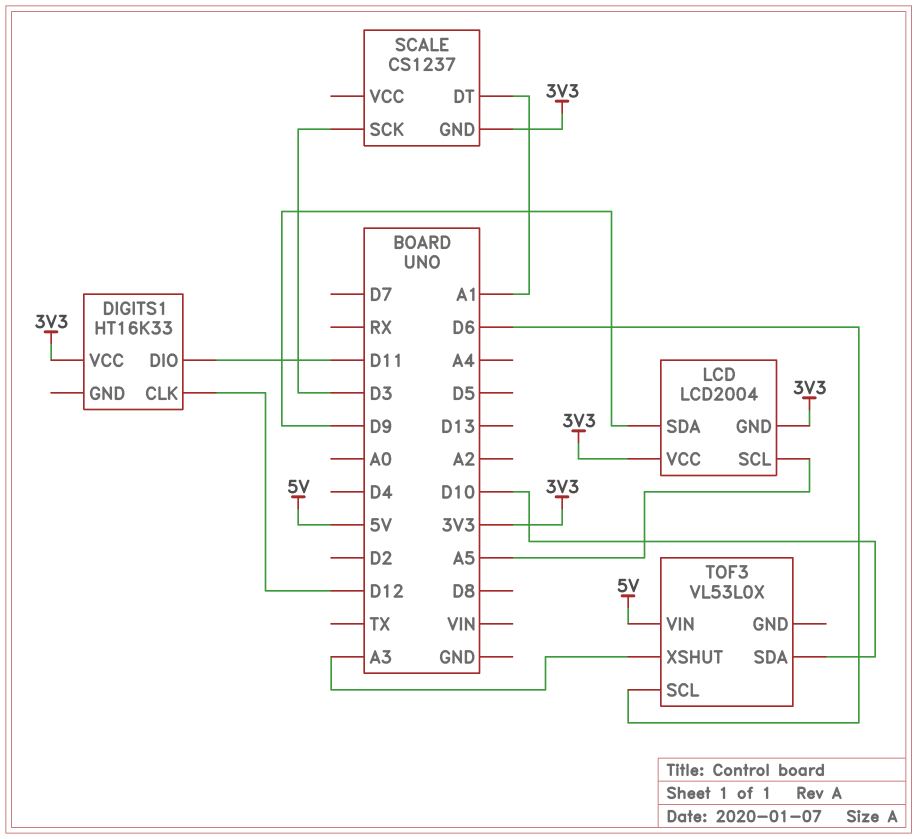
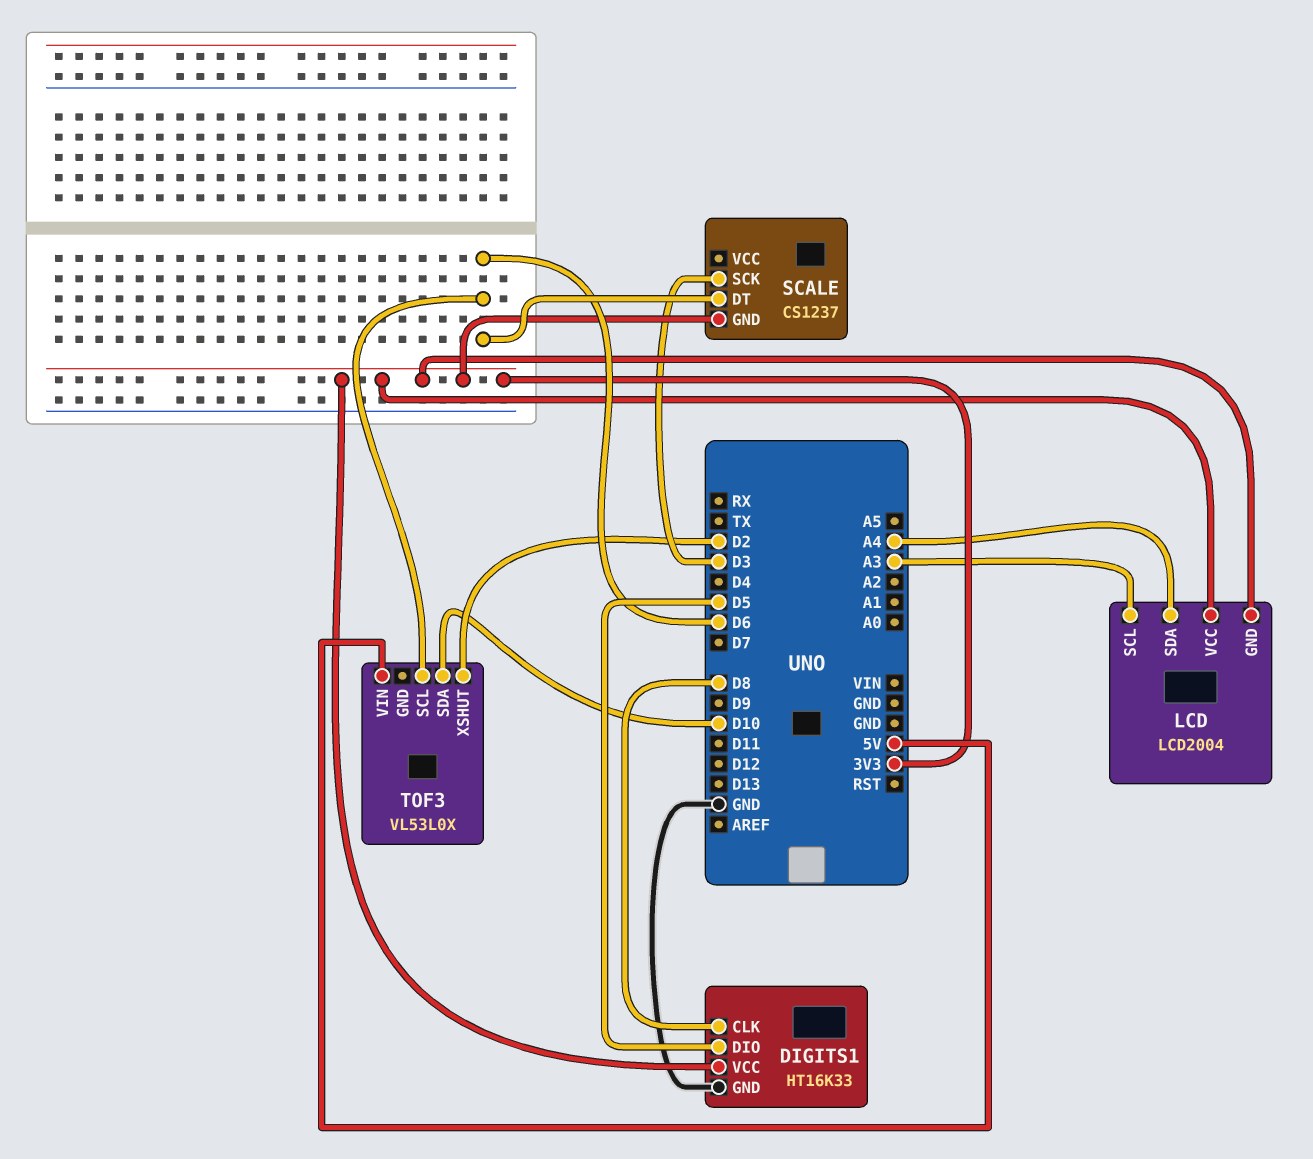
DIGITS1 pin CLK: D12 -> D8
DIGITS1 pin DIO: D11 -> D5
DIGITS1 pin GND: none -> GND
LCD pin SCL: A5 -> A3
LCD pin SDA: D9 -> A4
SCALE pin DT: A1 -> D6
TOF3 pin XSHUT: A3 -> D2

